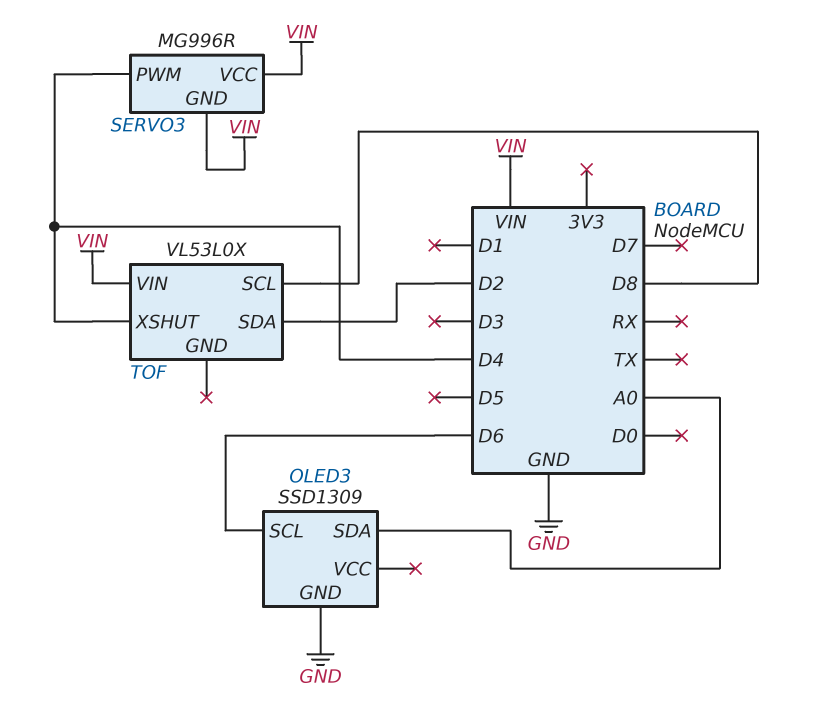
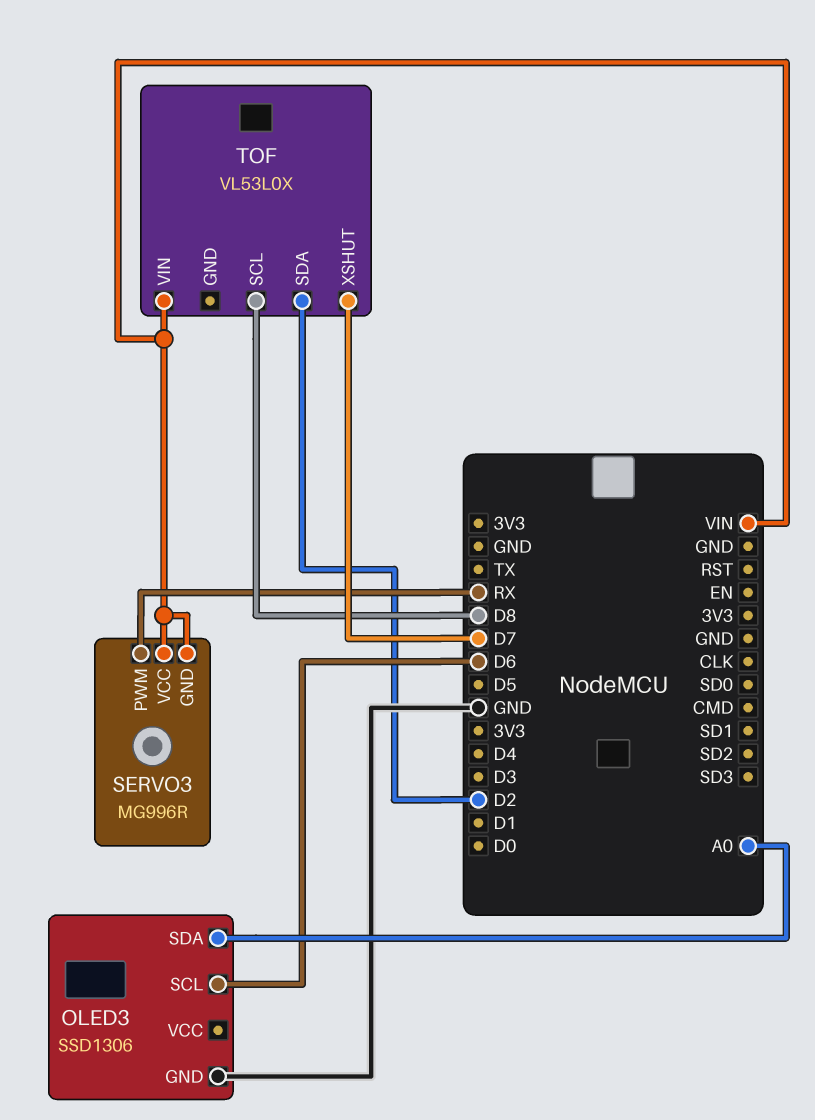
OLED3: SSD1309 -> SSD1306
SERVO3 pin PWM: D4 -> RX
TOF pin XSHUT: D4 -> D7

